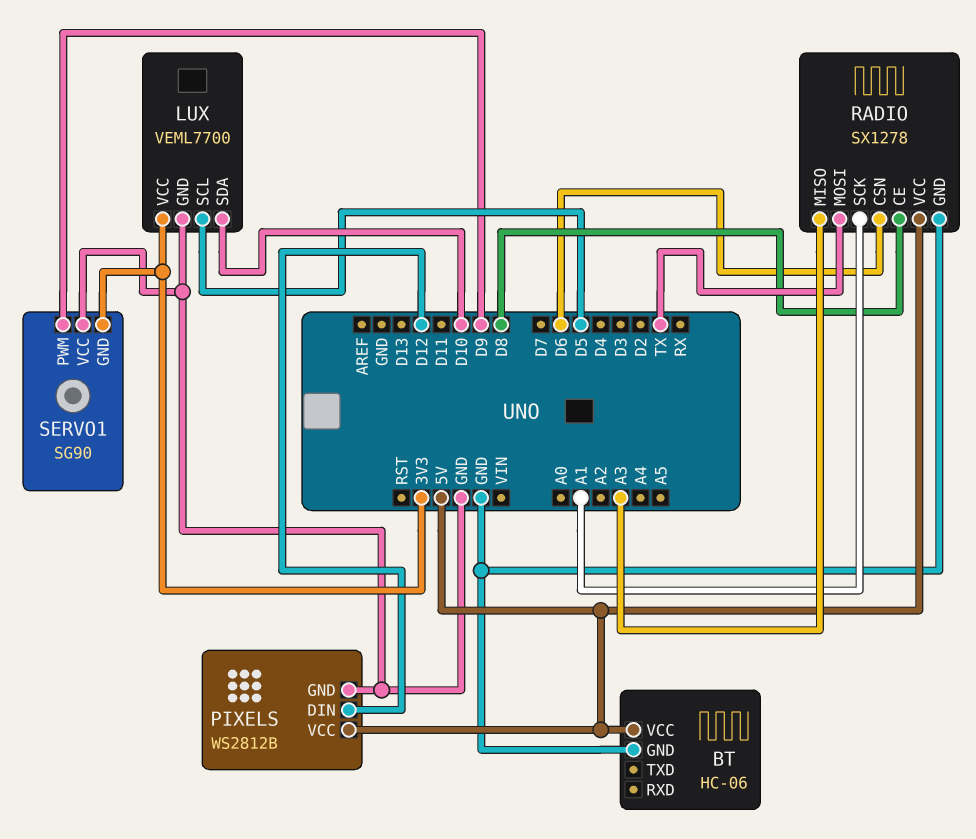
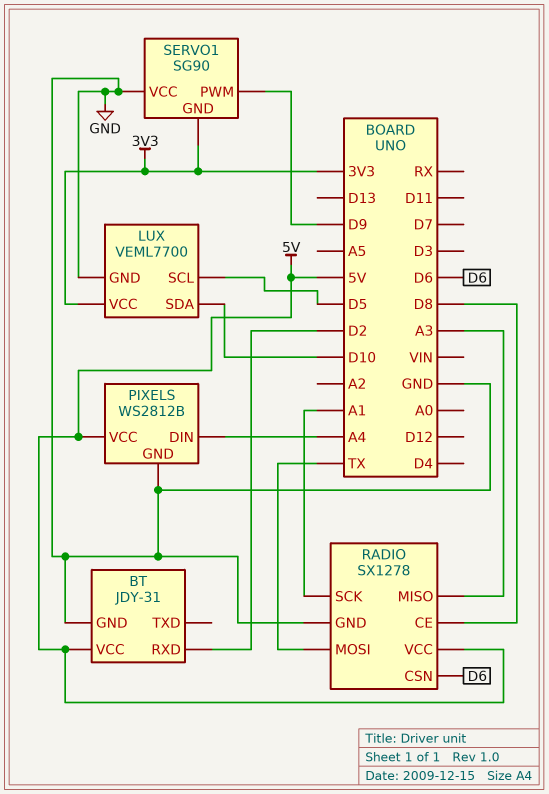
BT: HC-06 -> JDY-31
BT pin RXD: none -> D2
PIXELS pin DIN: D12 -> A4

